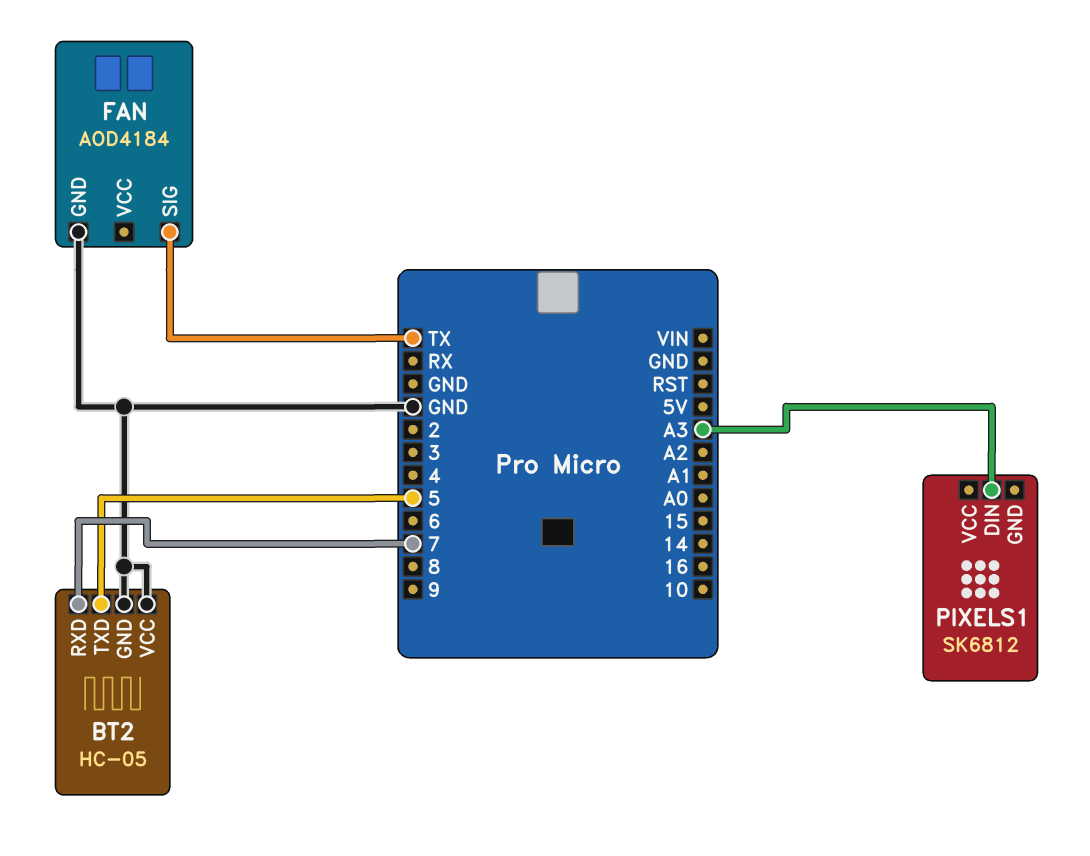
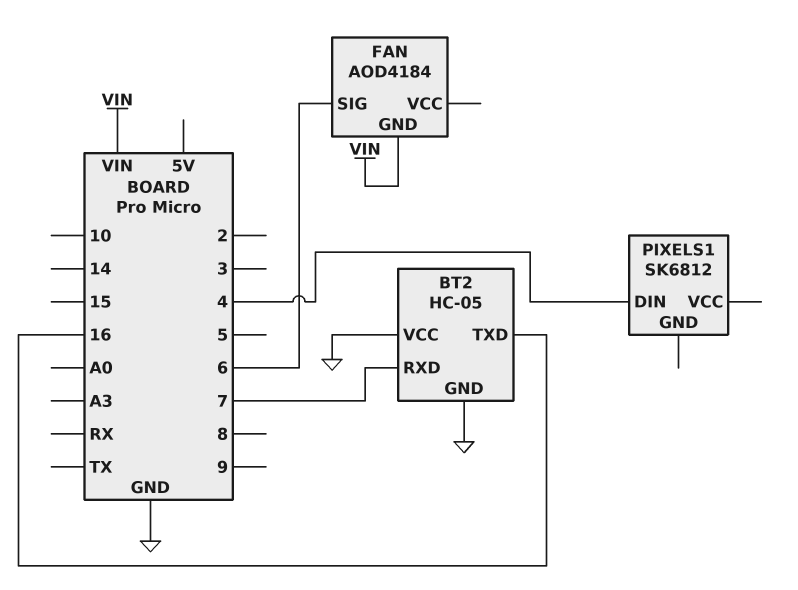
BT2 pin TXD: 5 -> 16
FAN pin GND: GND -> VIN
FAN pin SIG: TX -> 6
PIXELS1 pin DIN: A3 -> 4

